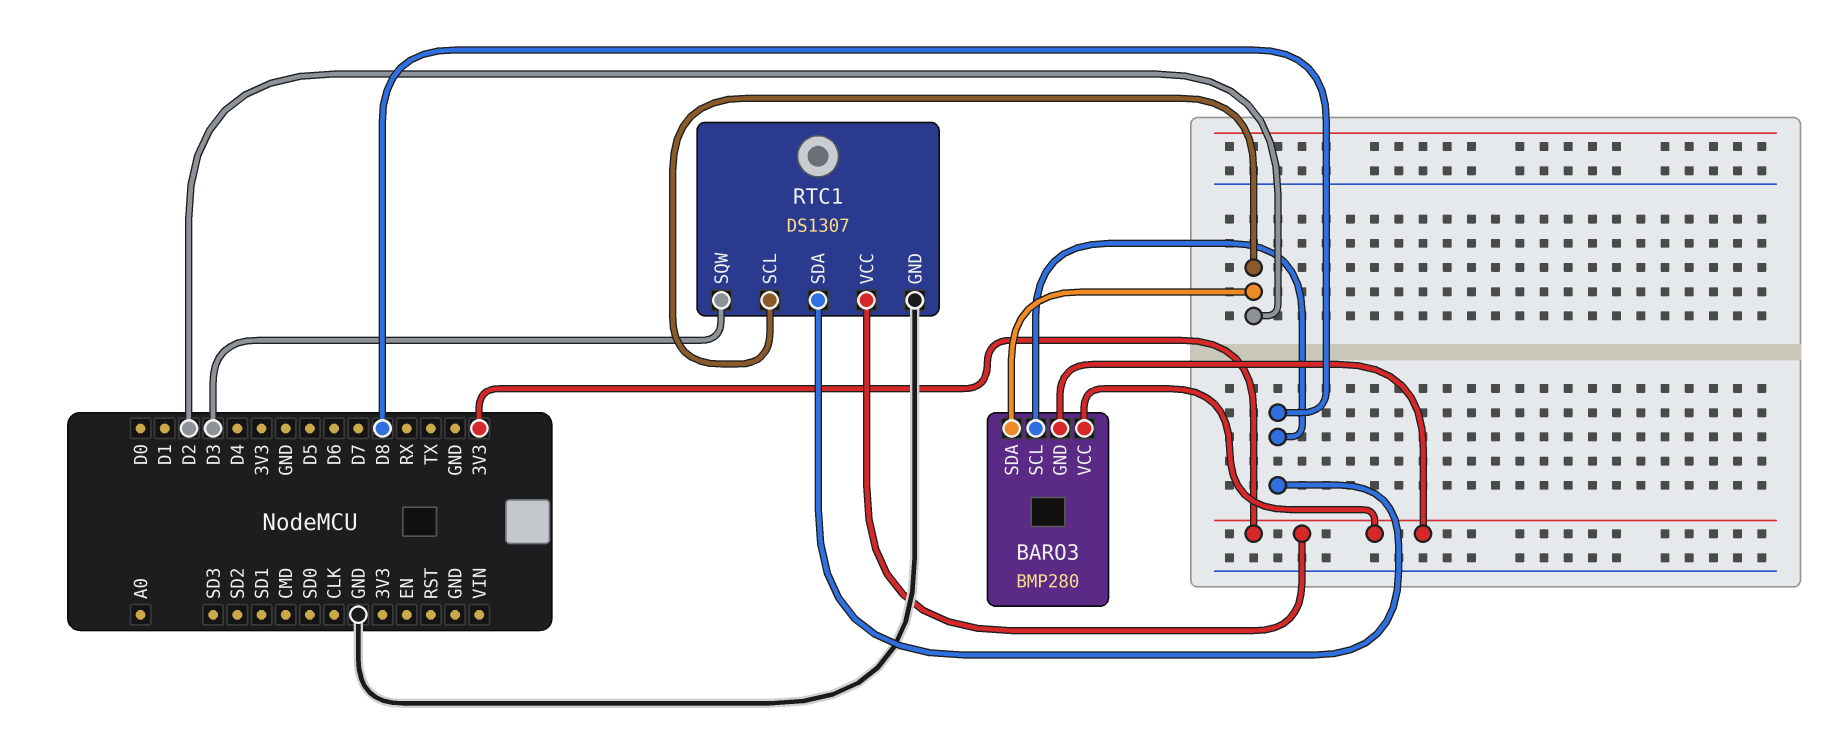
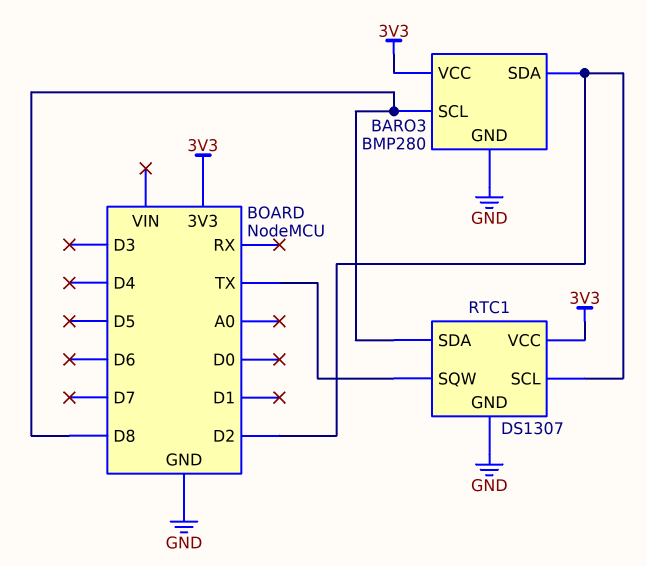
BARO3 pin GND: 3V3 -> GND
RTC1 pin SQW: D3 -> TX

